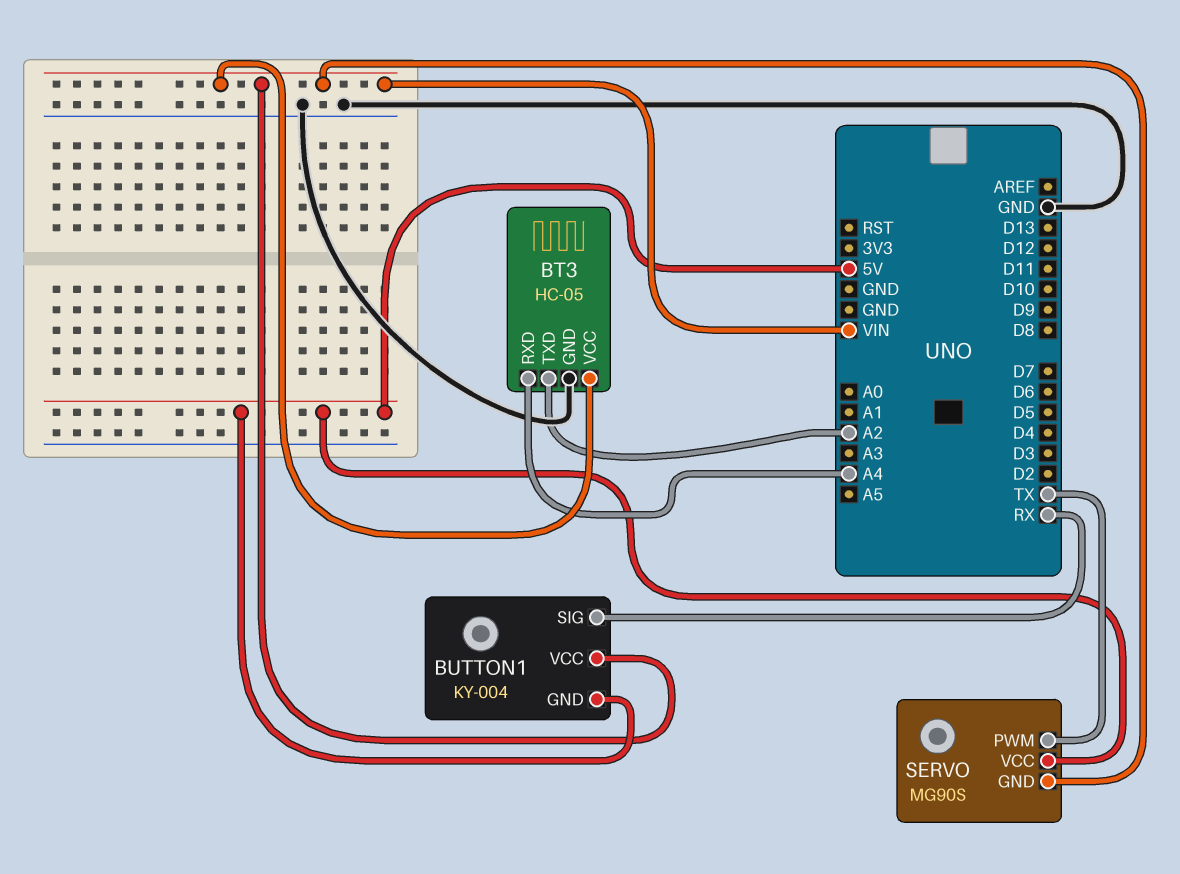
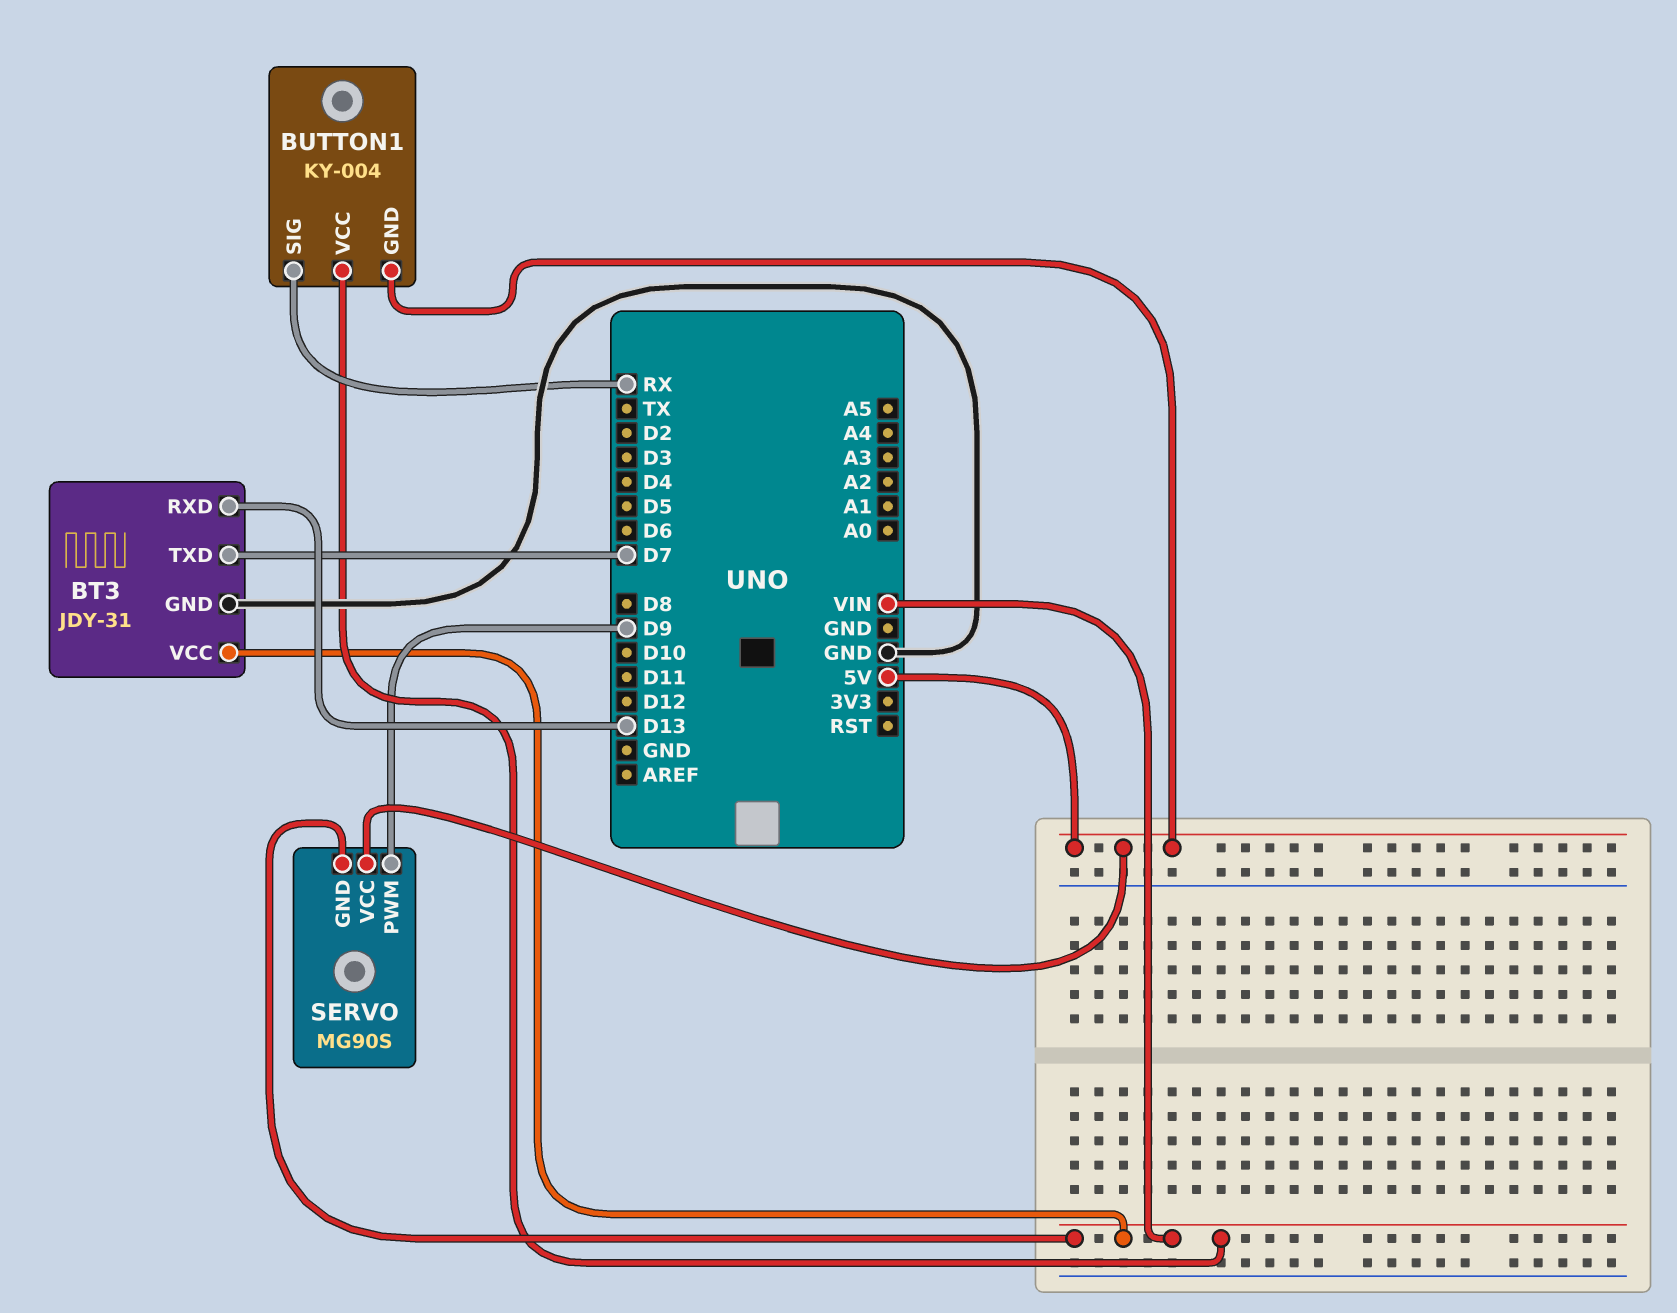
BT3: HC-05 -> JDY-31
BT3 pin RXD: A4 -> D13
BT3 pin TXD: A2 -> D7
SERVO pin PWM: TX -> D9

